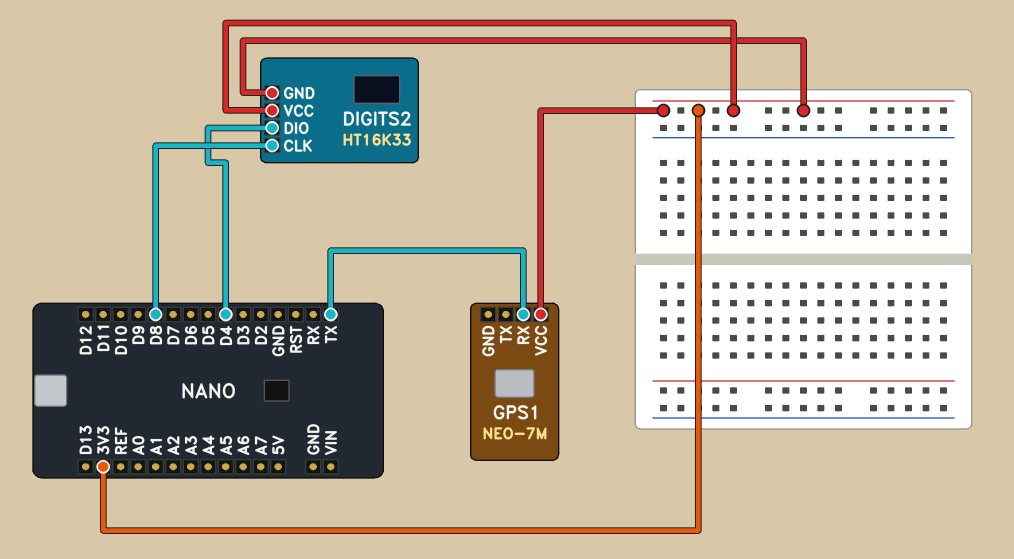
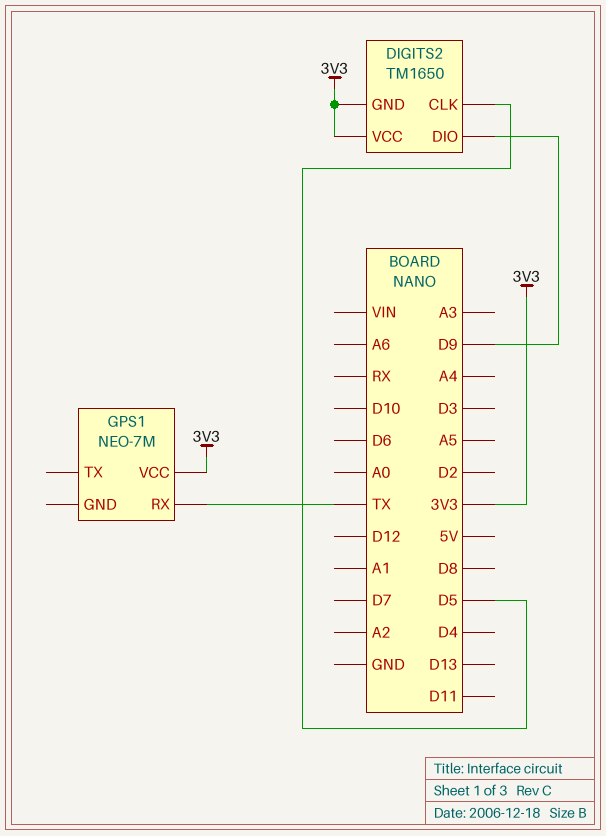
DIGITS2: HT16K33 -> TM1650
DIGITS2 pin CLK: D8 -> D5
DIGITS2 pin DIO: D4 -> D9

